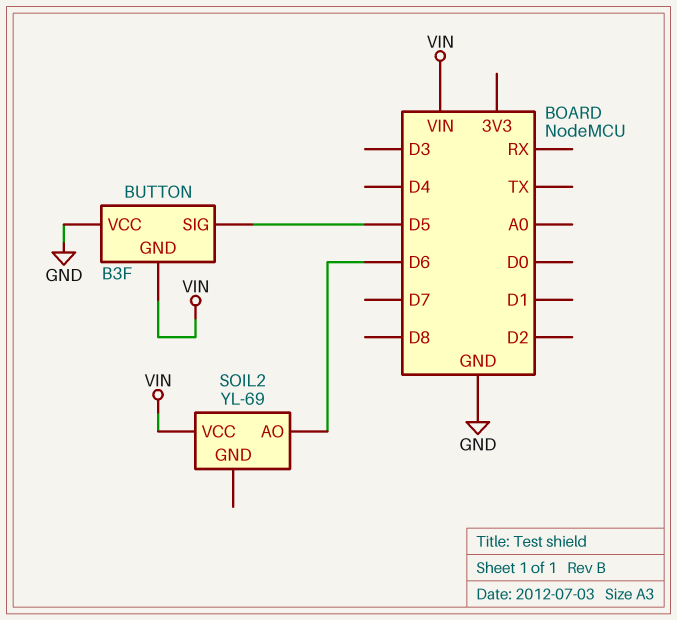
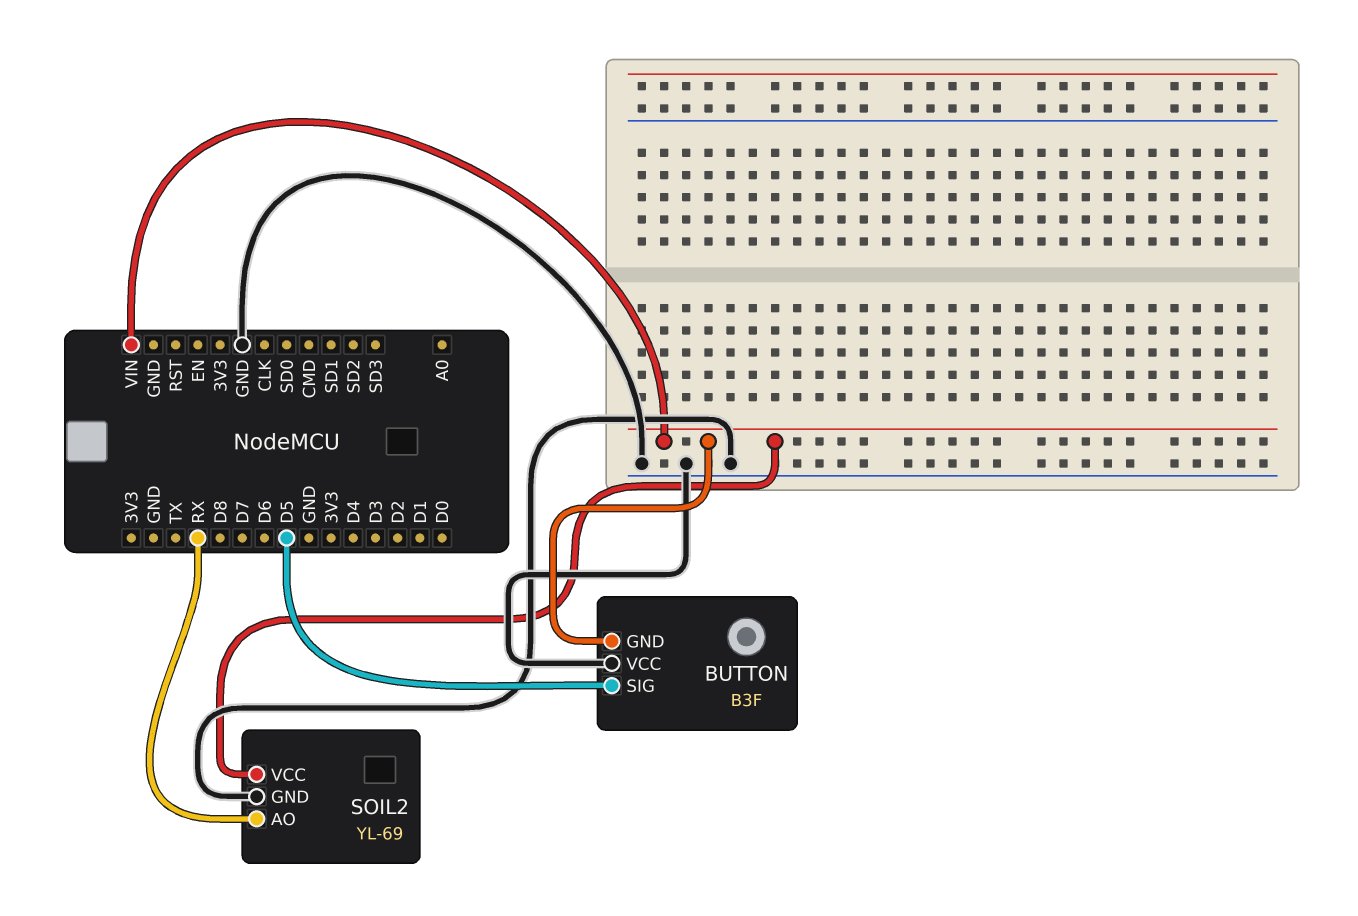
SOIL2 pin AO: D6 -> RX
SOIL2 pin GND: none -> GND

